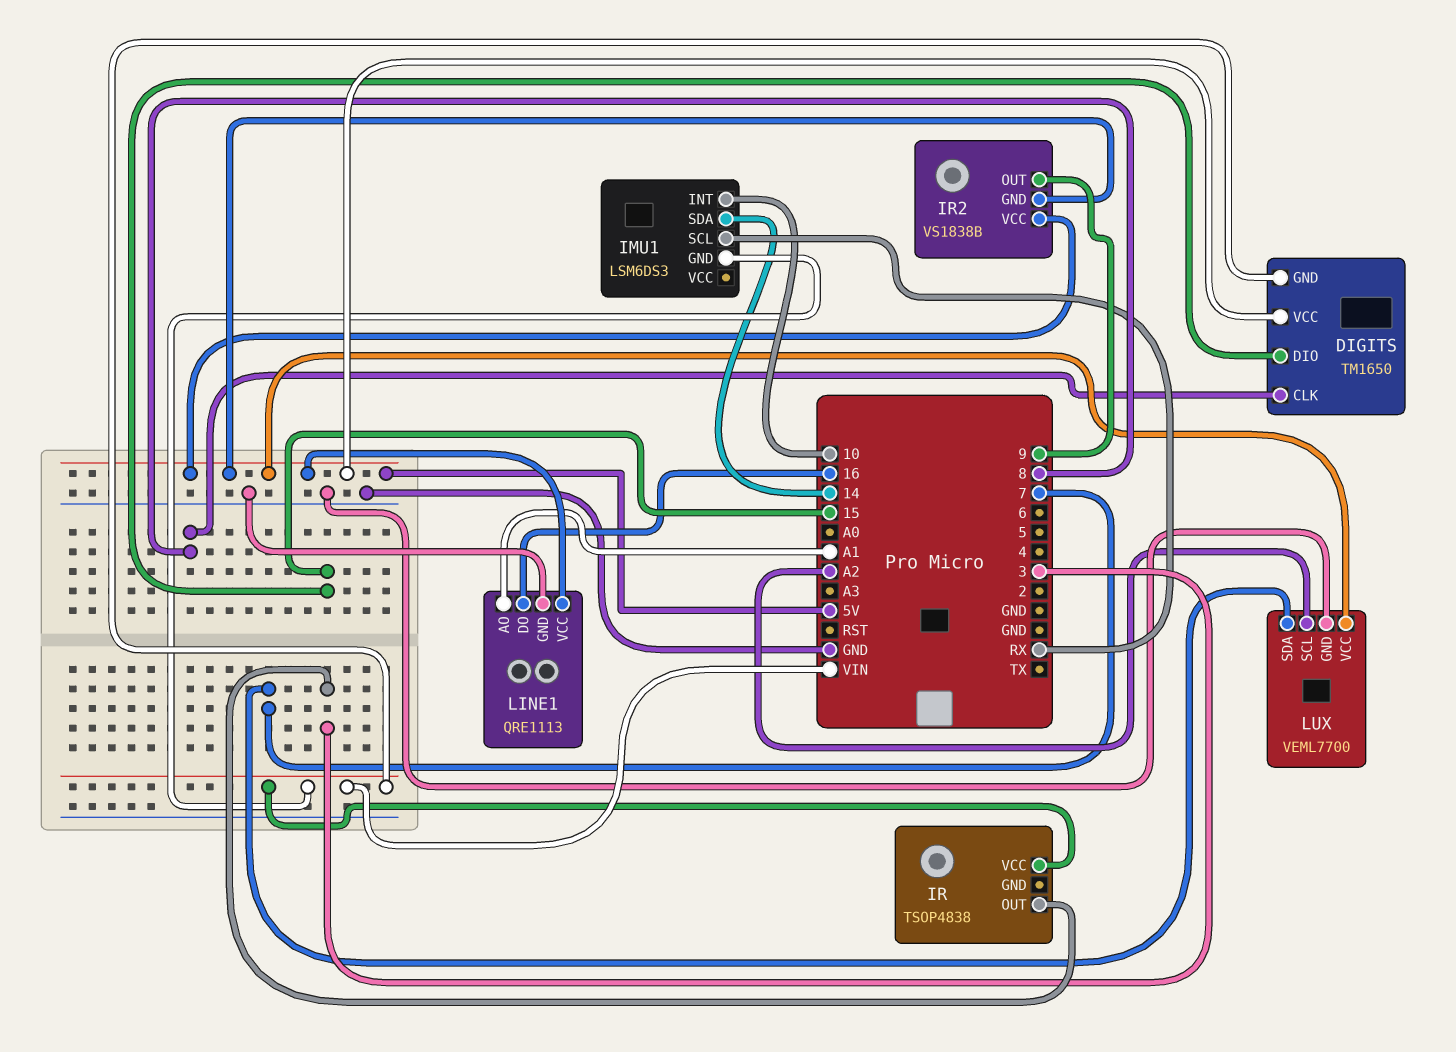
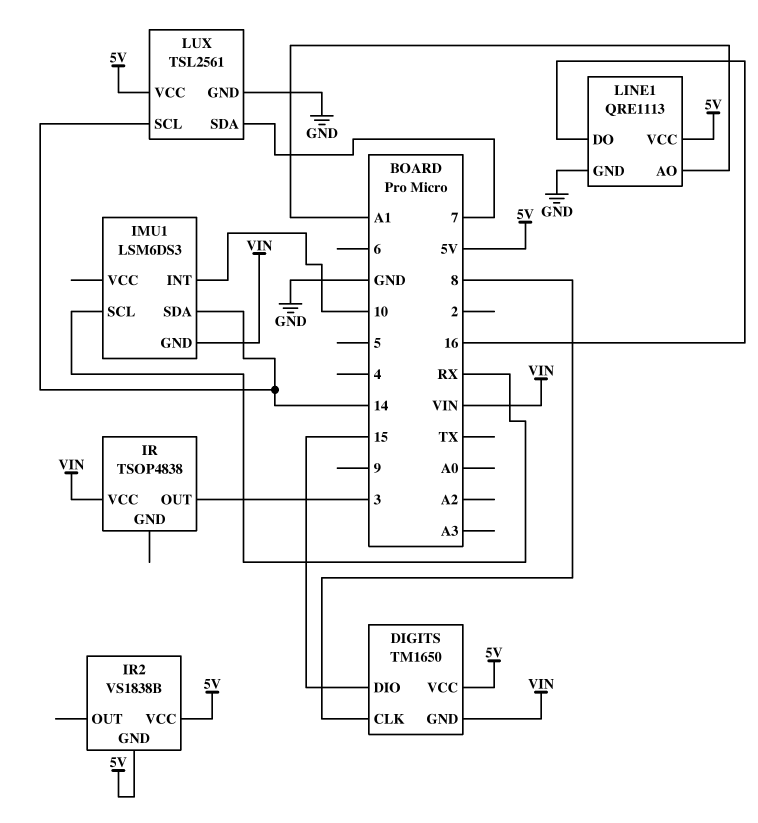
IR2 pin OUT: 9 -> none
LUX: VEML7700 -> TSL2561
LUX pin SCL: A2 -> 14

